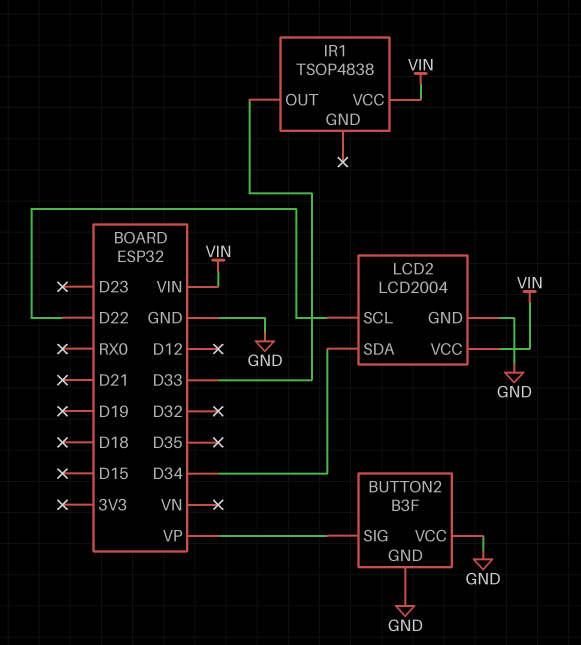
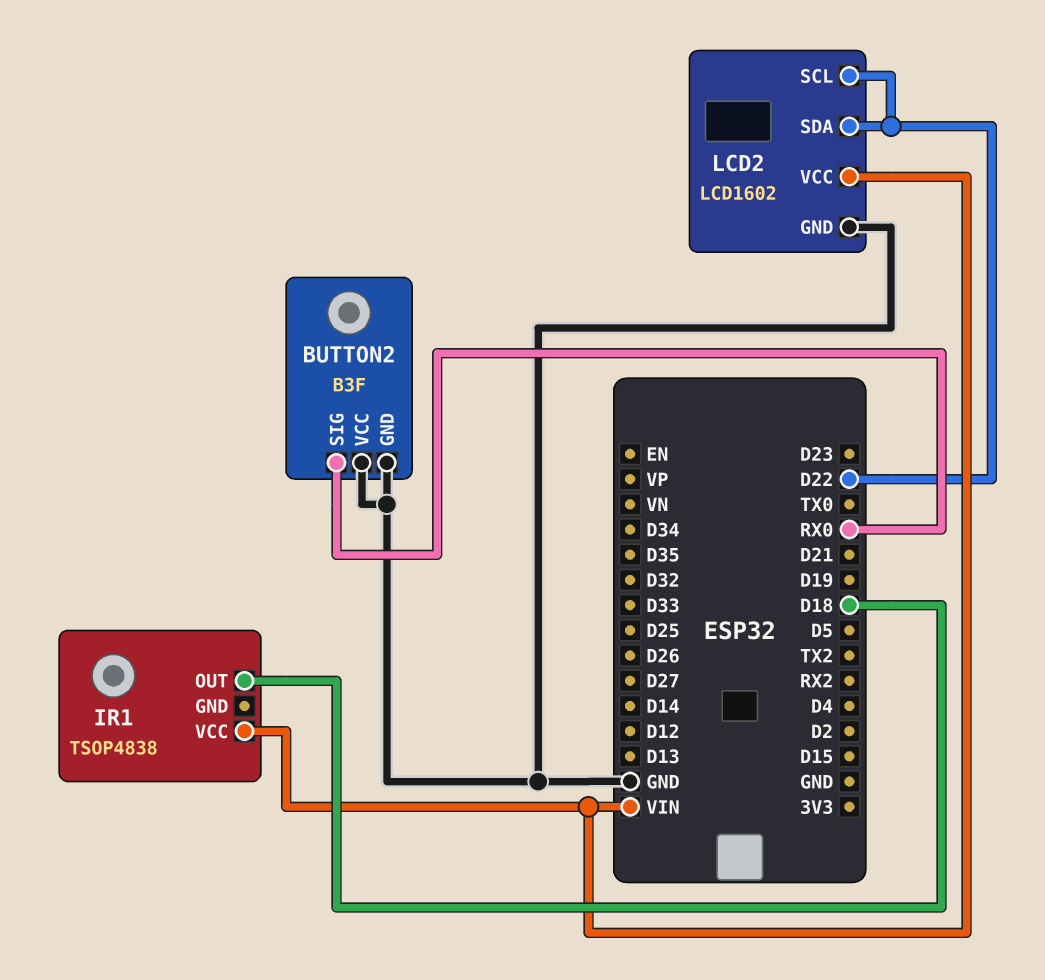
BUTTON2 pin SIG: VP -> RX0
IR1 pin OUT: D33 -> D18
LCD2: LCD2004 -> LCD1602
LCD2 pin SDA: D34 -> D22

